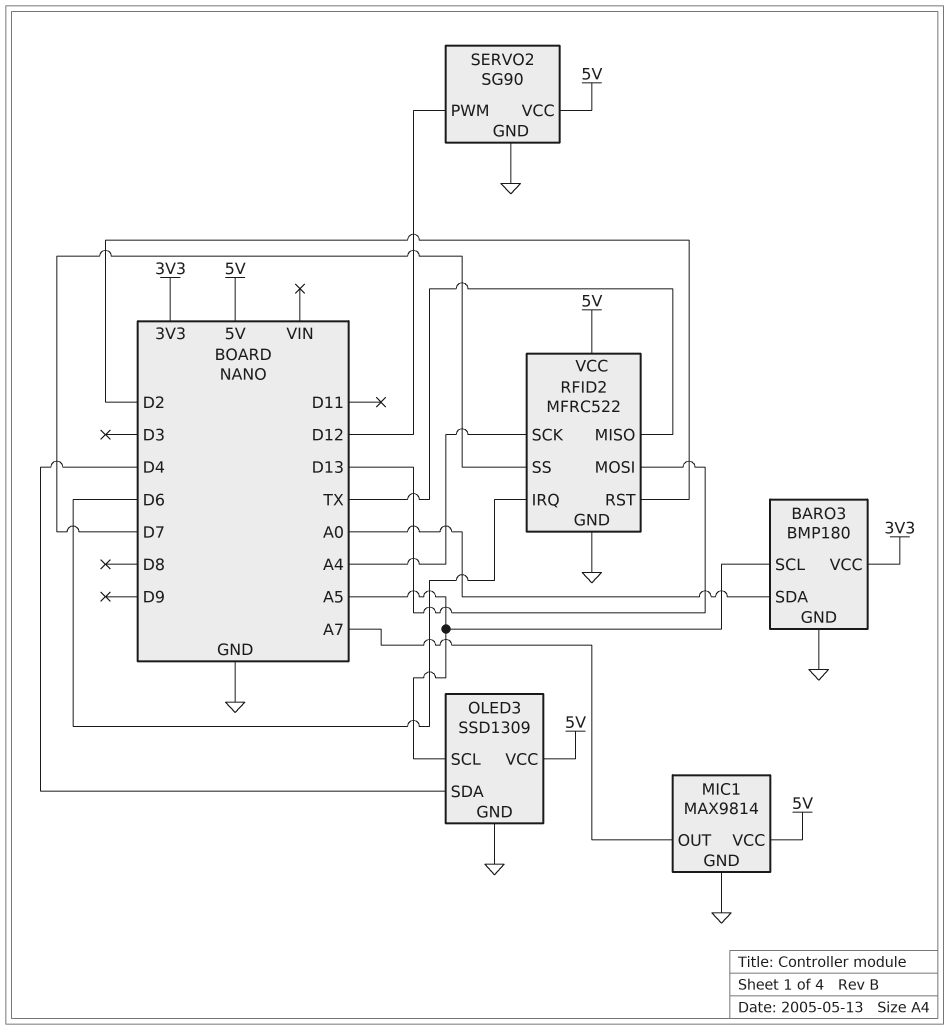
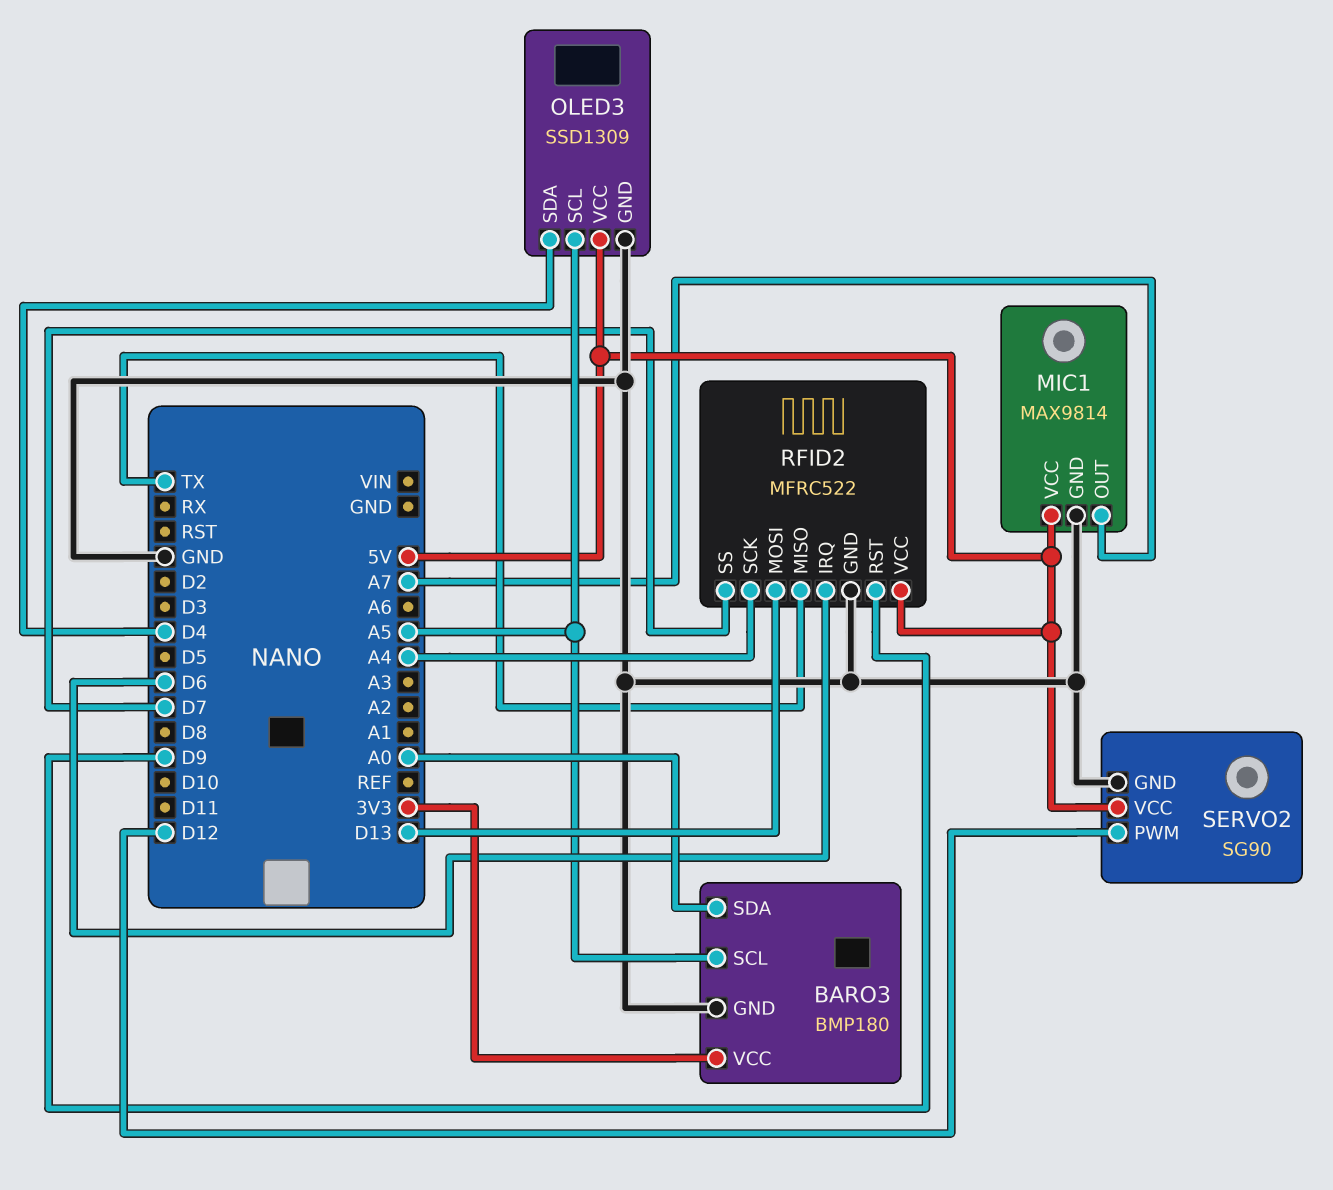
RFID2 pin RST: D2 -> D9

